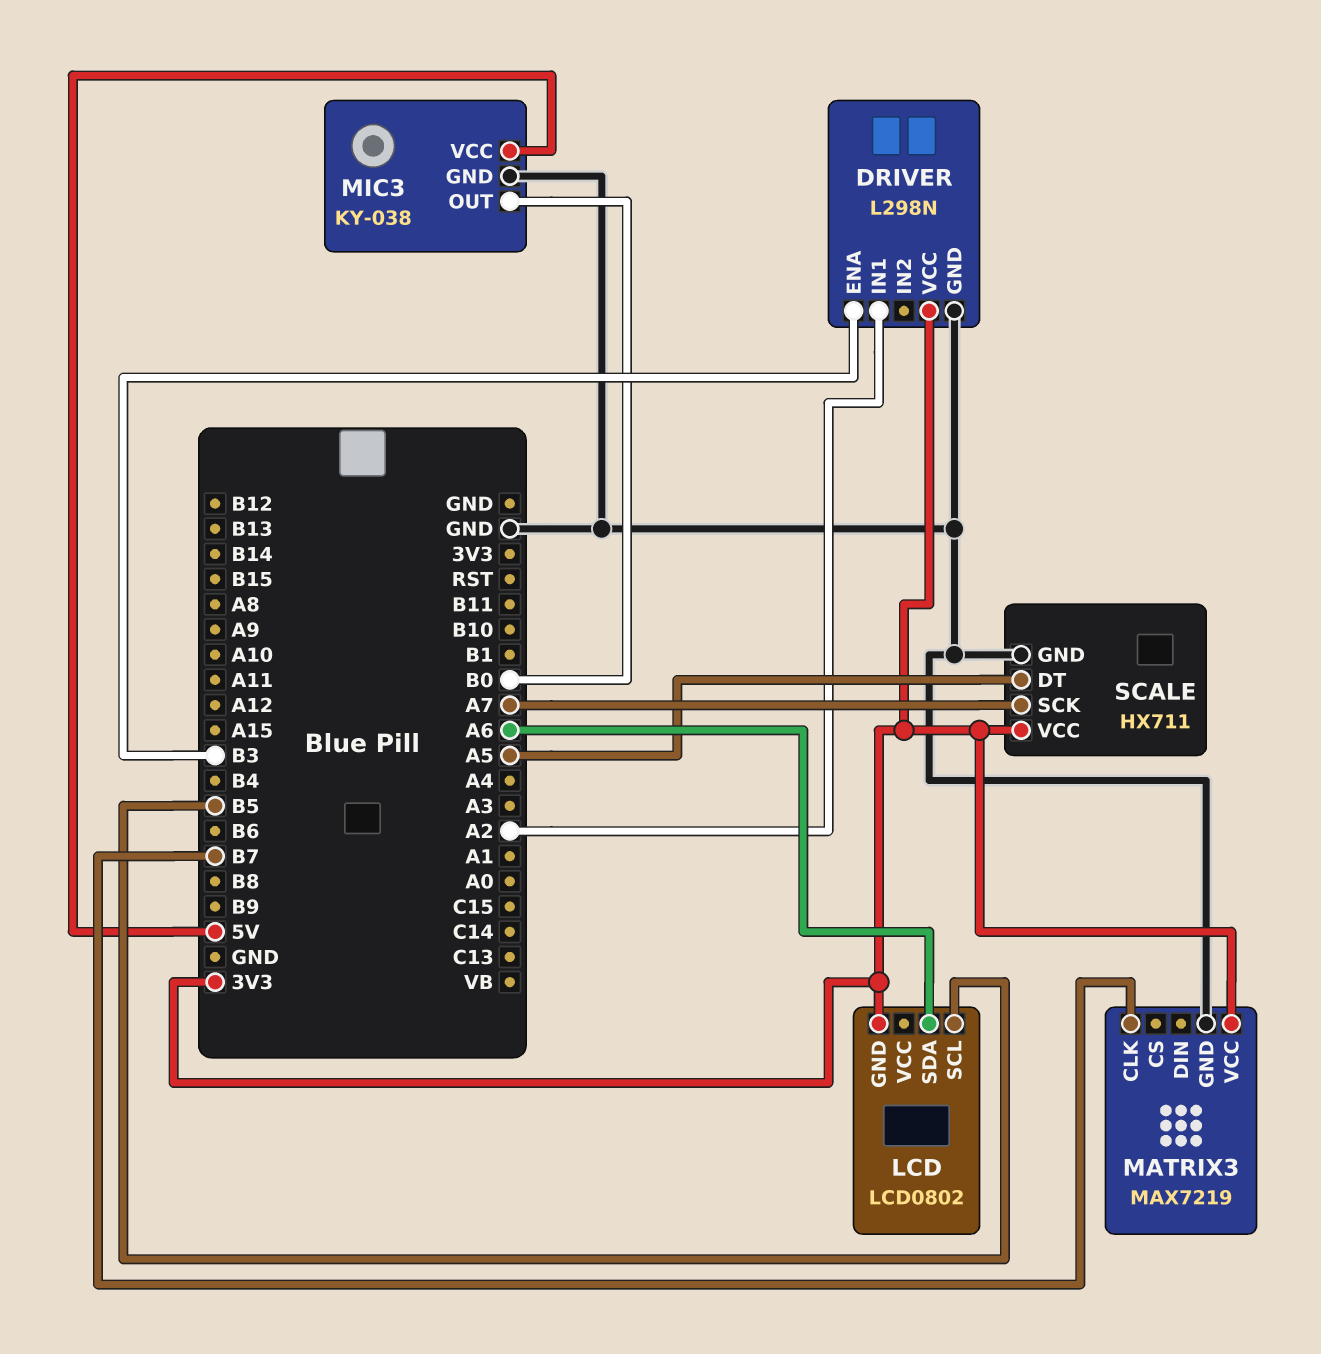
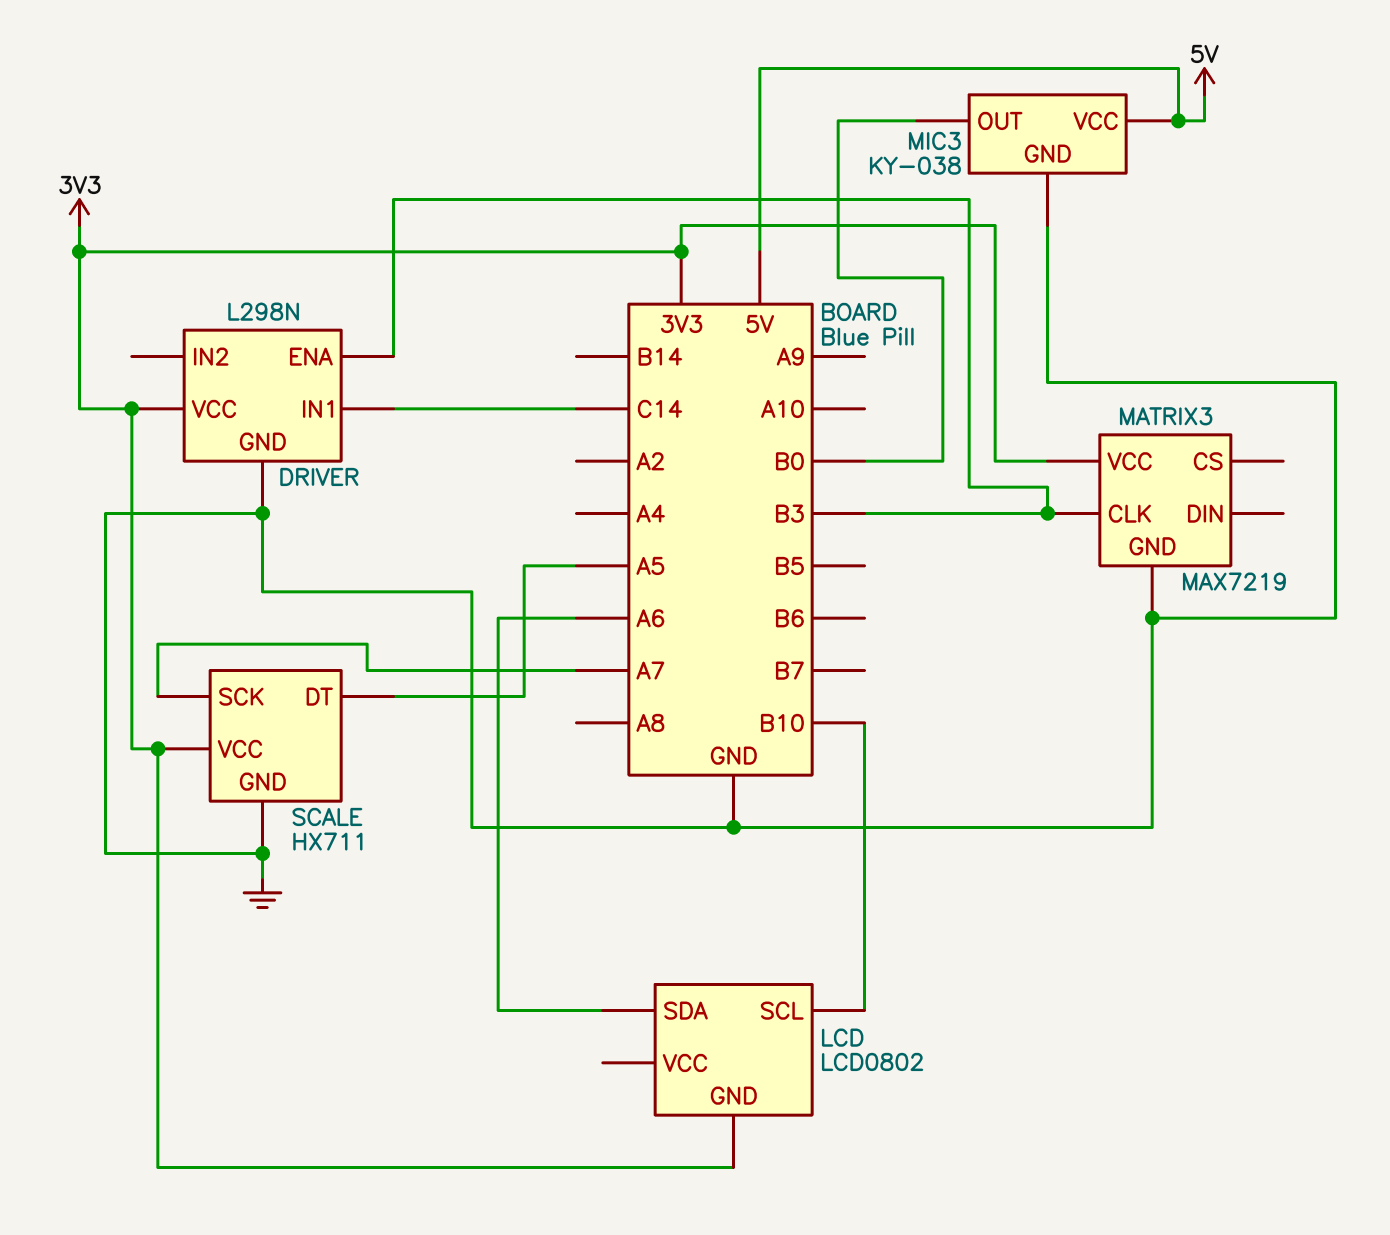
DRIVER pin IN1: A2 -> C14
LCD pin SCL: B5 -> B10
MATRIX3 pin CLK: B7 -> B3

